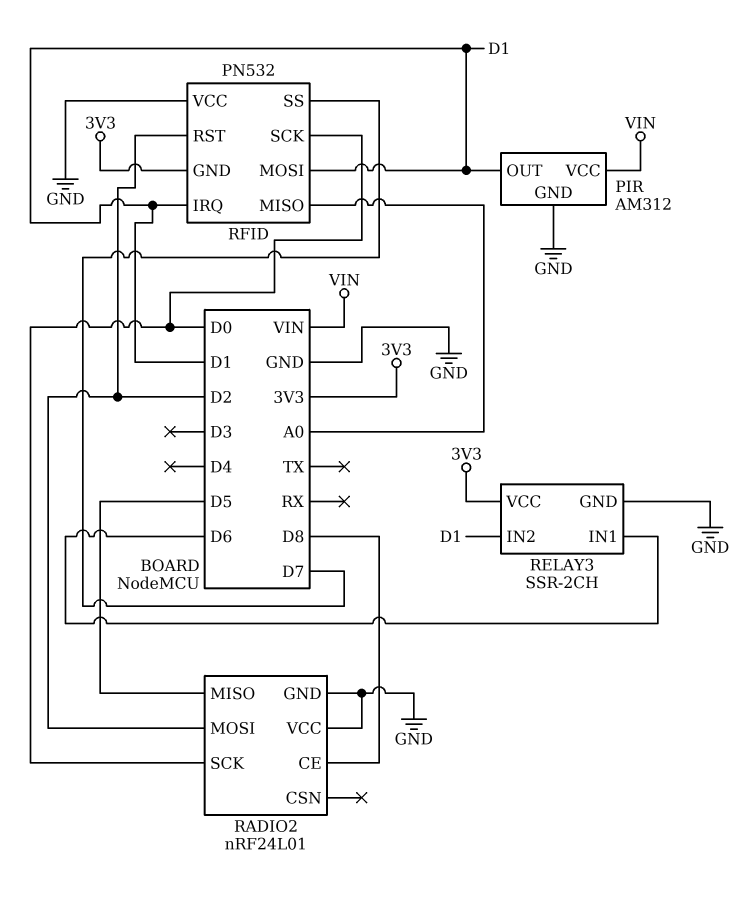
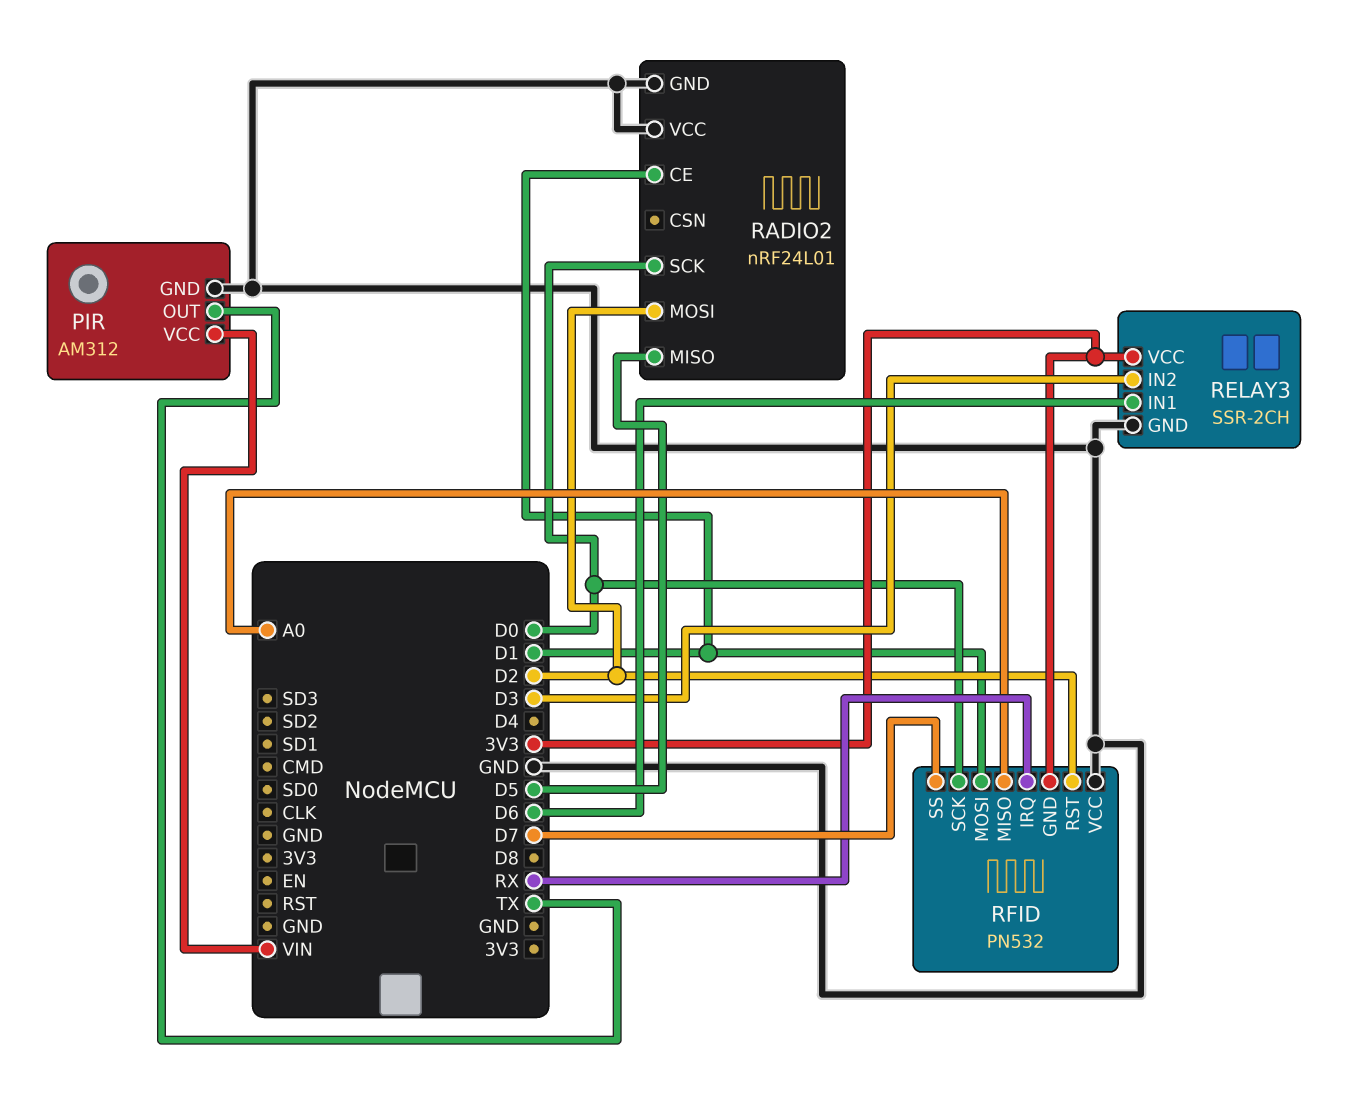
PIR pin OUT: D1 -> TX
RADIO2 pin CE: D8 -> D1
RELAY3 pin IN2: D1 -> D3
RFID pin IRQ: D1 -> RX

